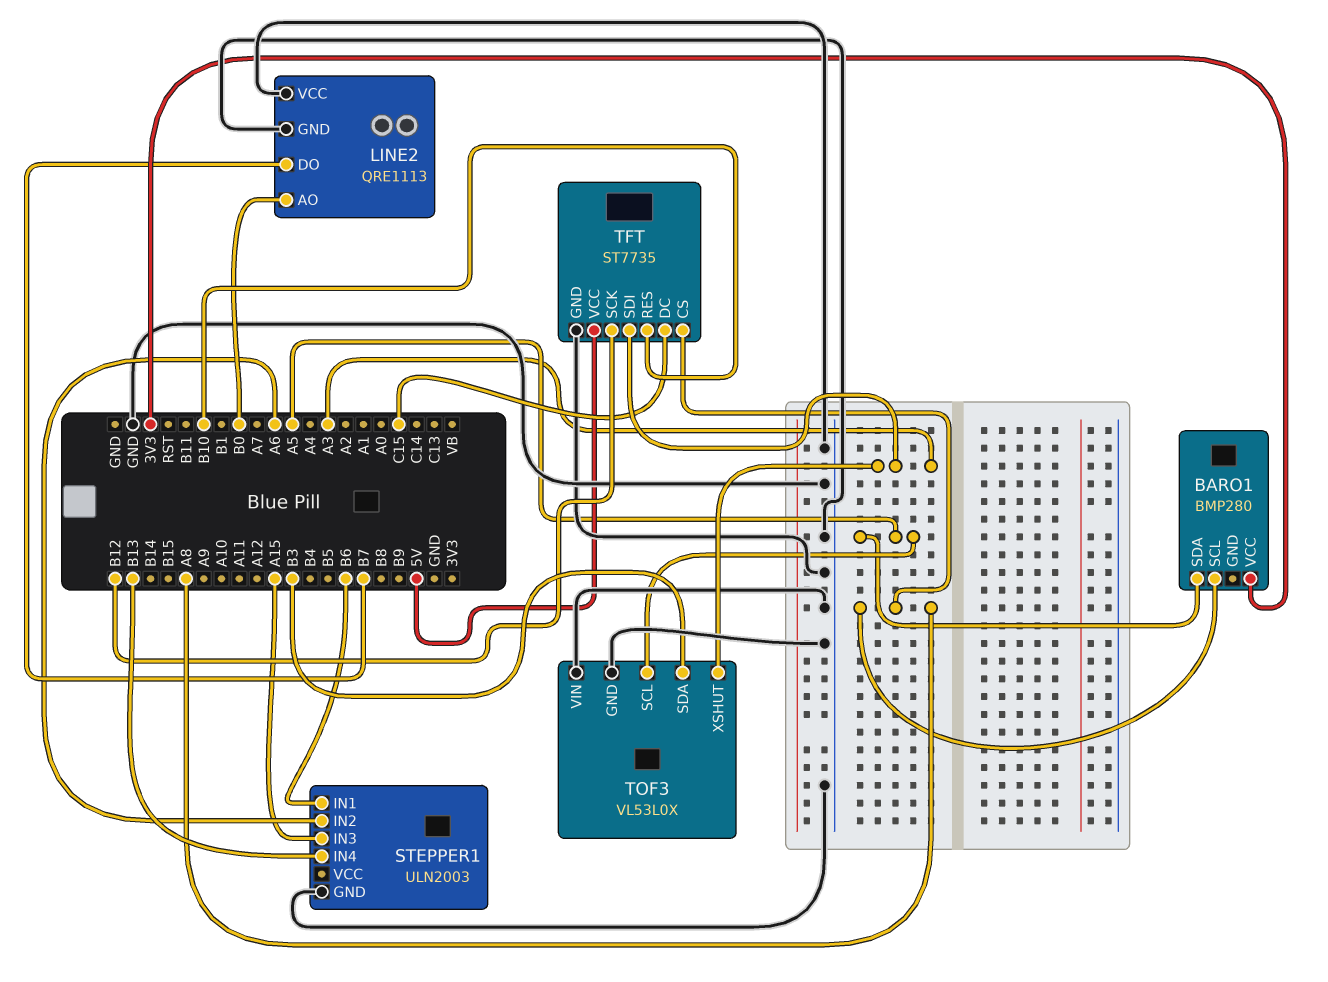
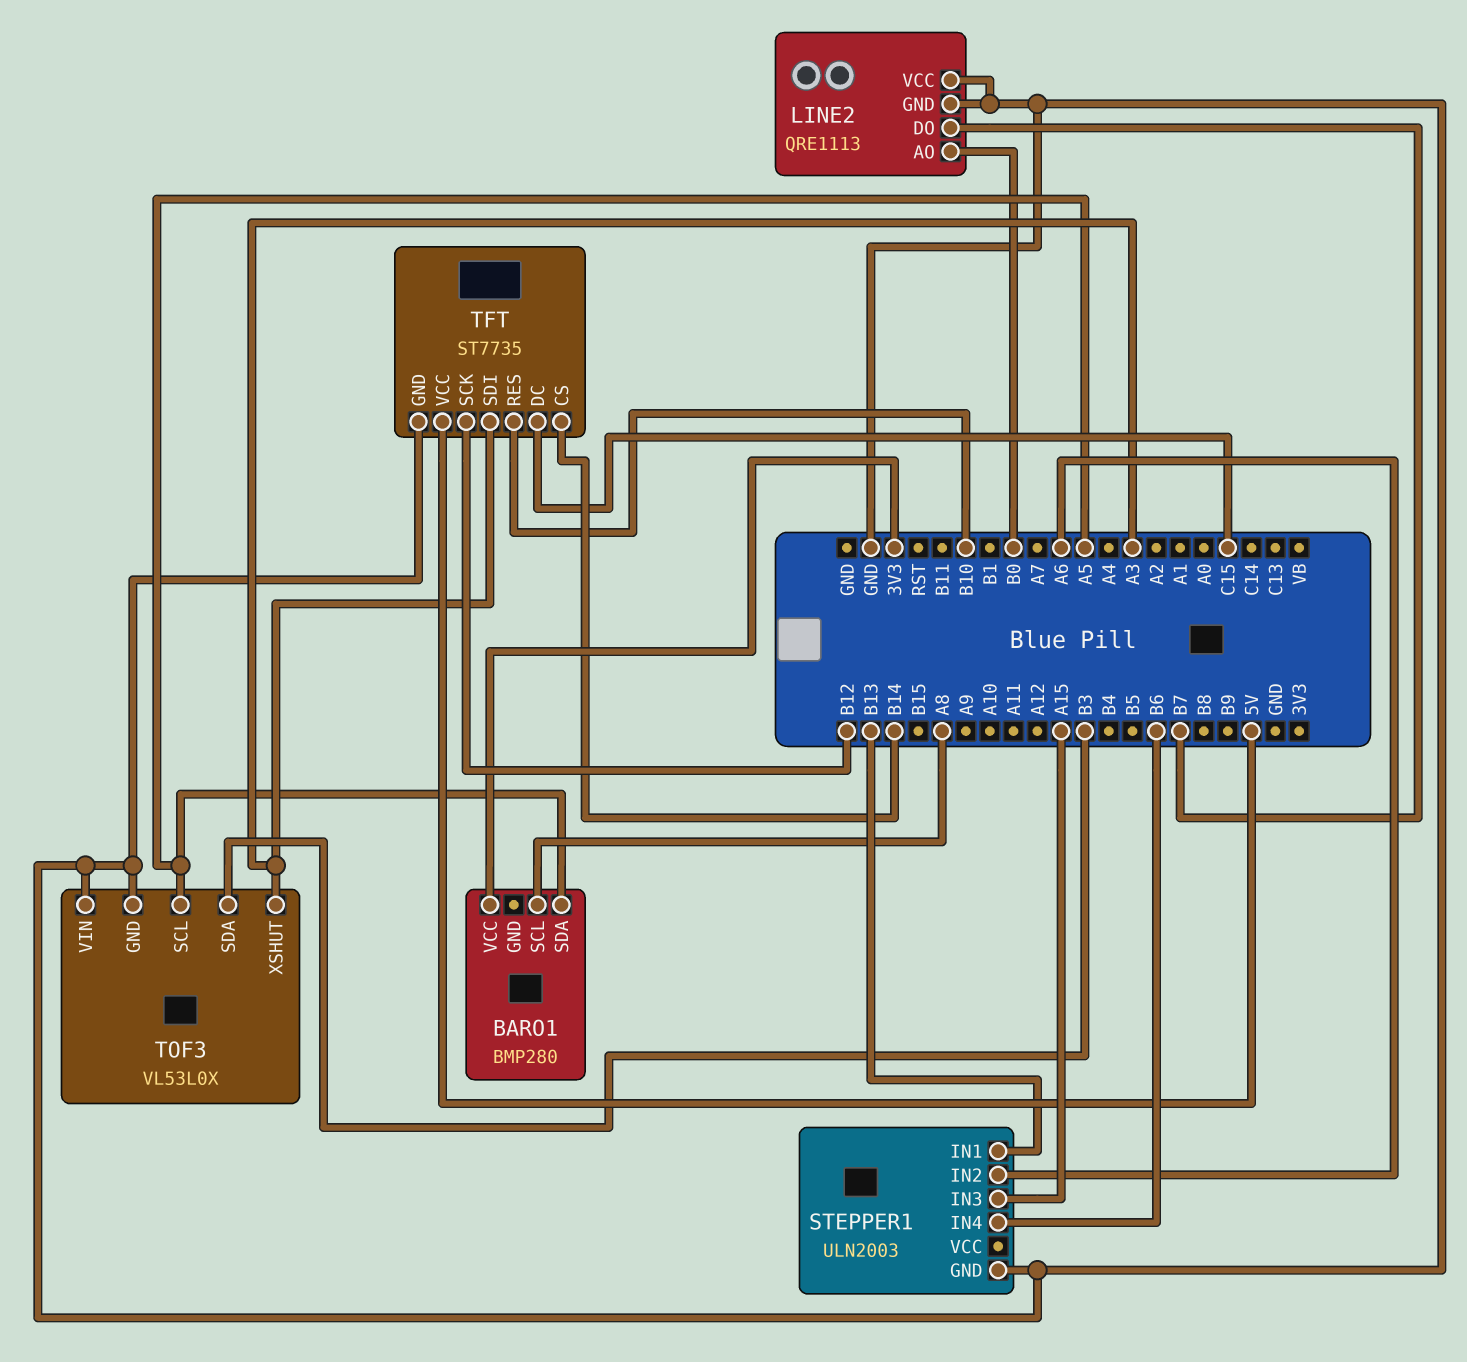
STEPPER1 pin IN1: B6 -> B13
STEPPER1 pin IN4: B13 -> B6
TFT pin CS: A8 -> B14

